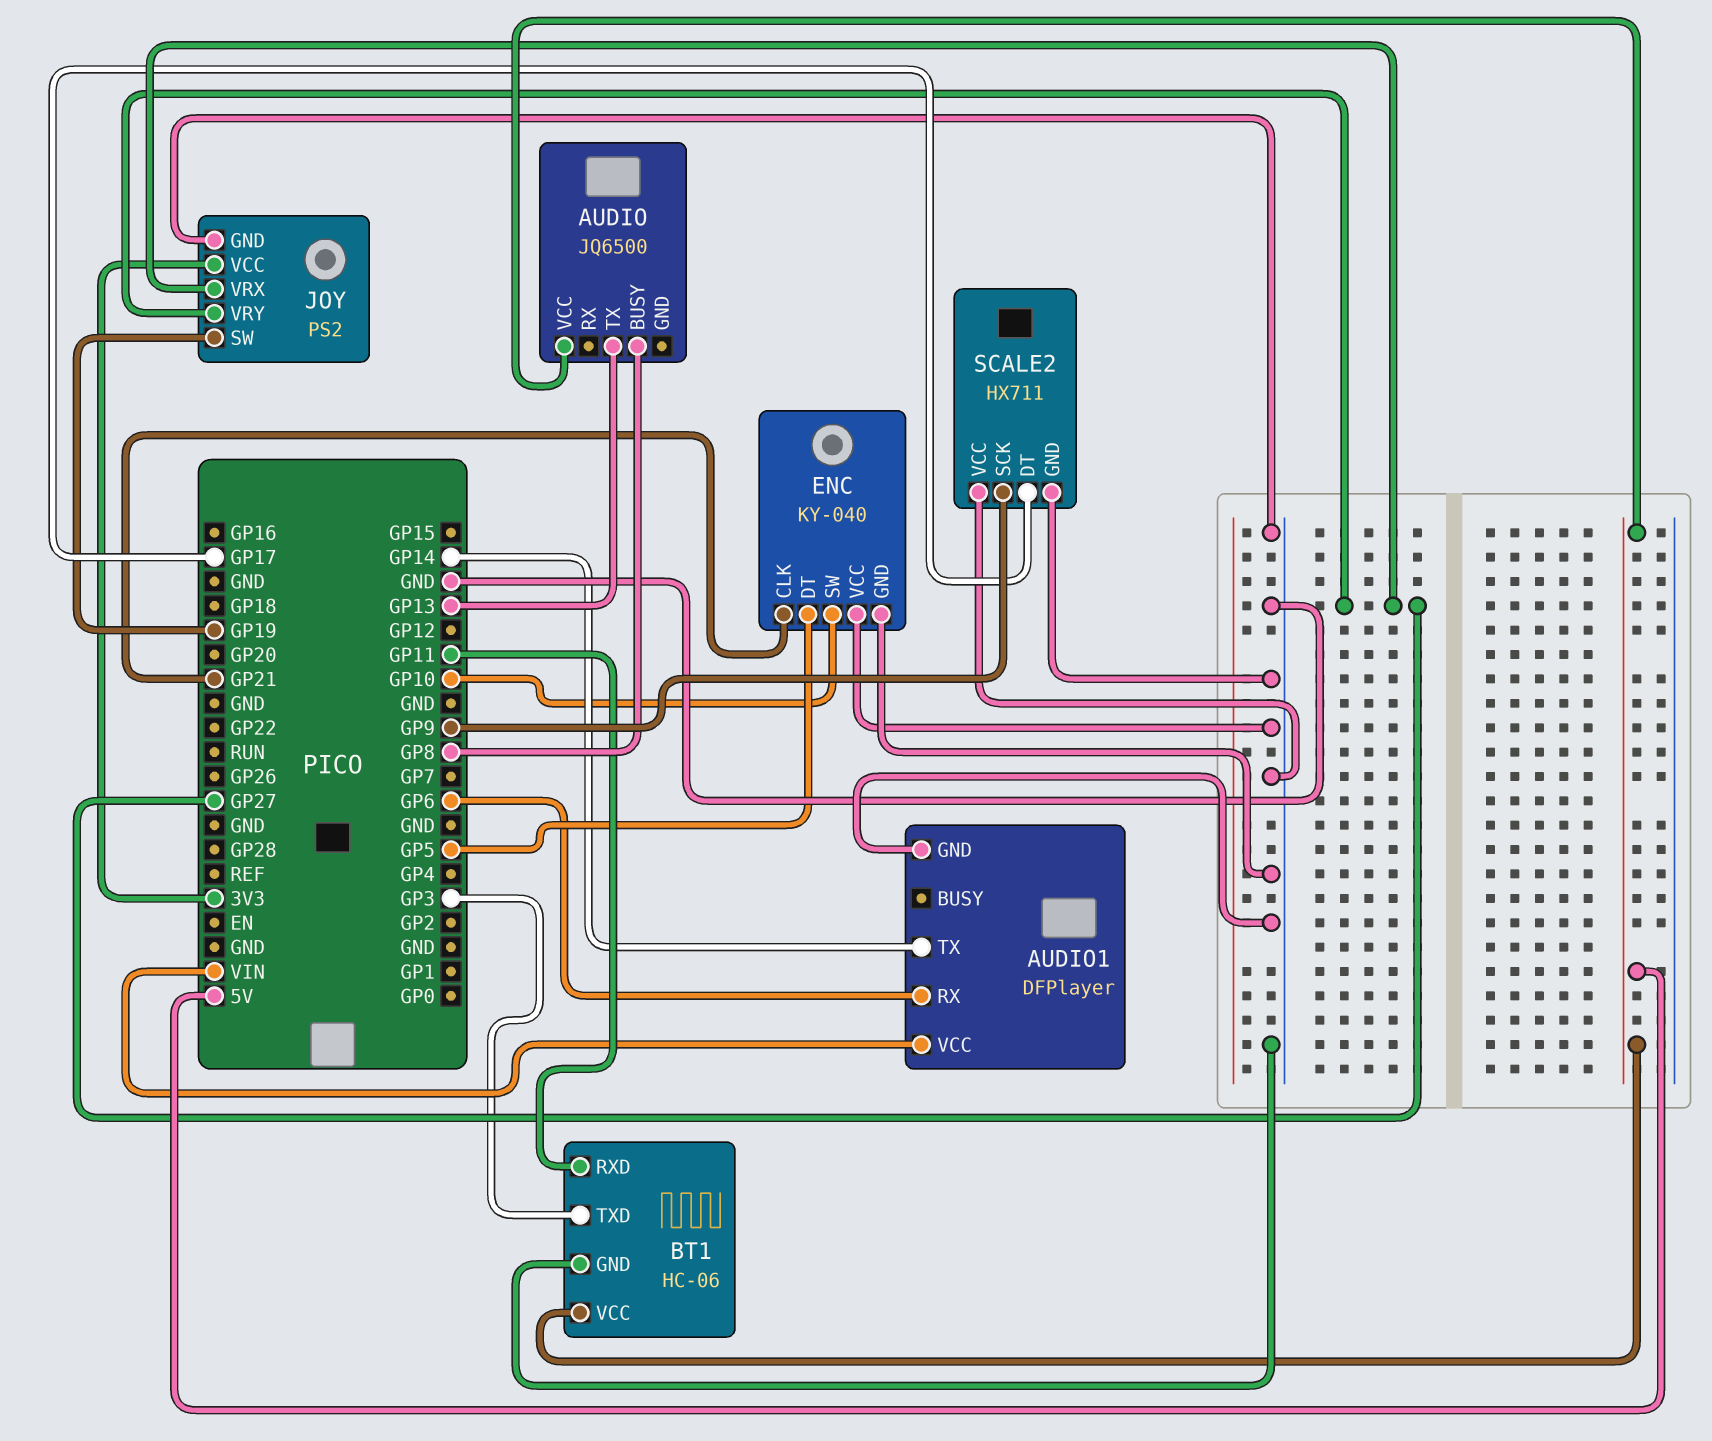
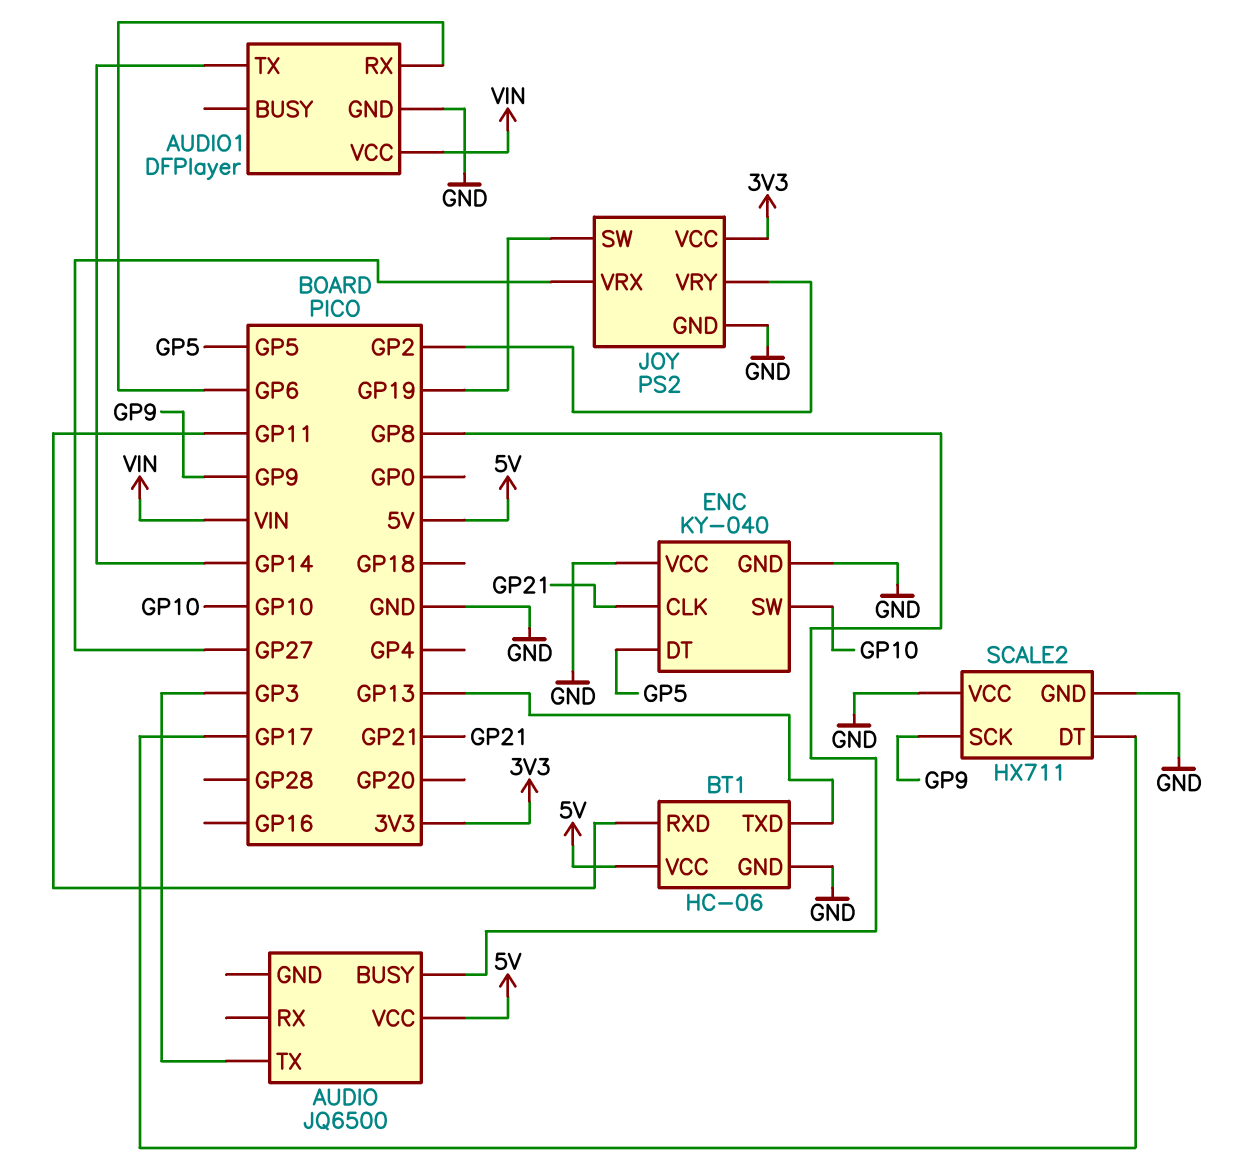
AUDIO pin TX: GP13 -> GP3
BT1 pin TXD: GP3 -> GP13
JOY pin VRY: GP27 -> GP2

